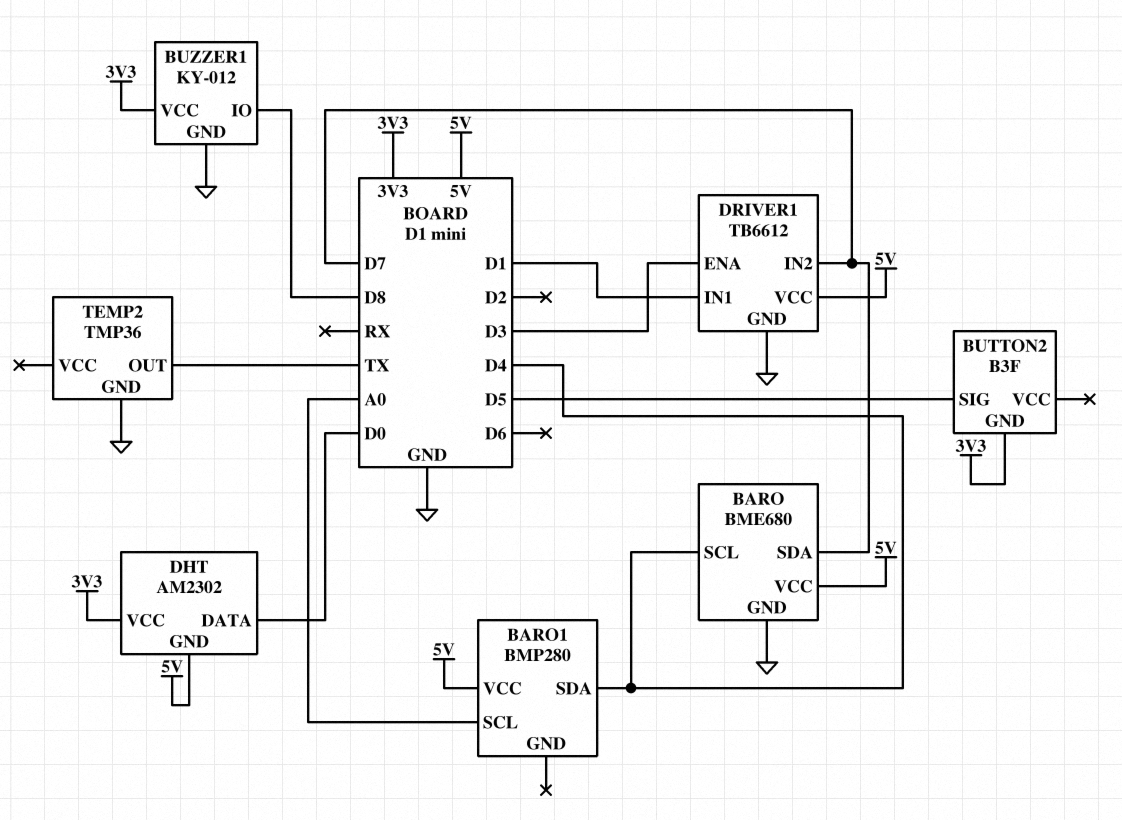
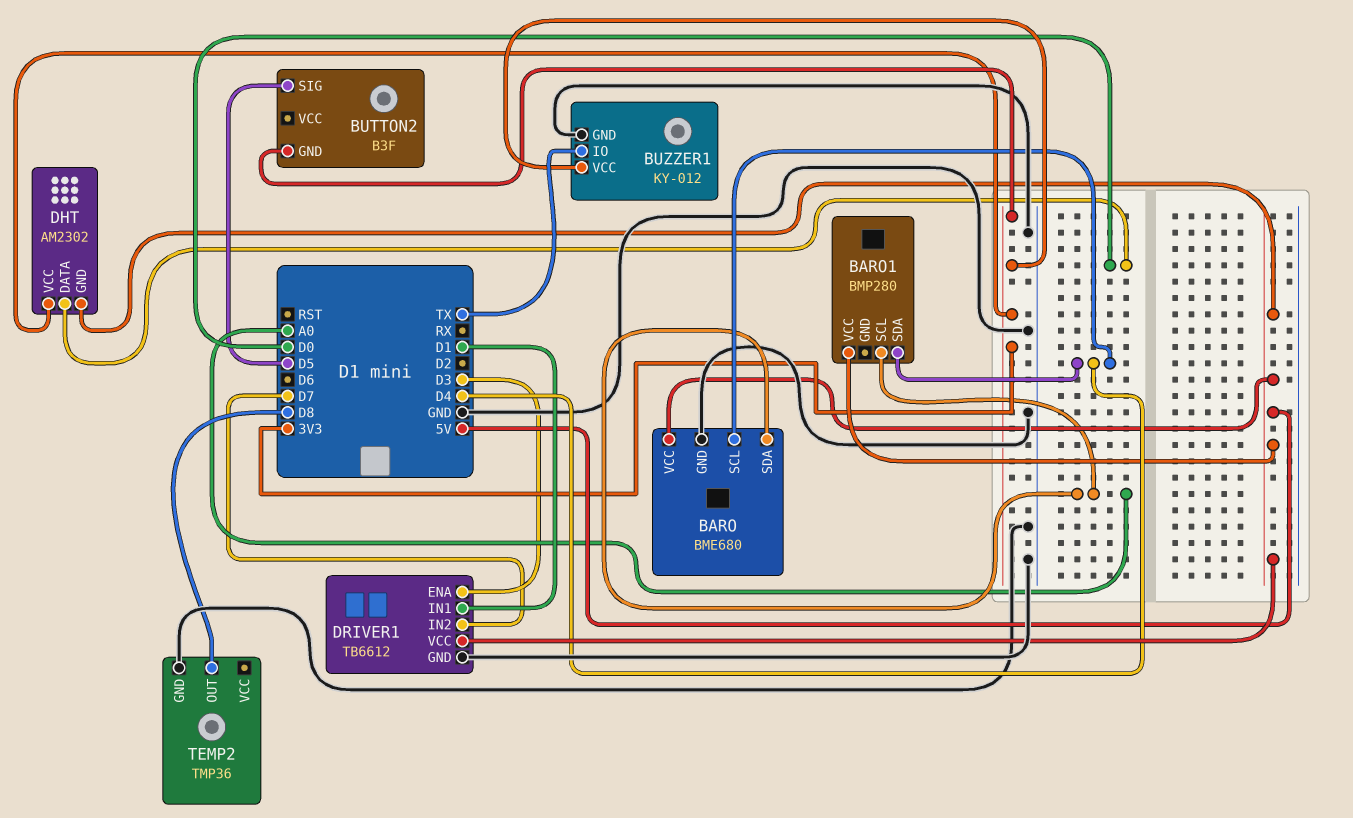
BARO pin SDA: D7 -> A0
BUZZER1 pin IO: D8 -> TX
TEMP2 pin OUT: TX -> D8

